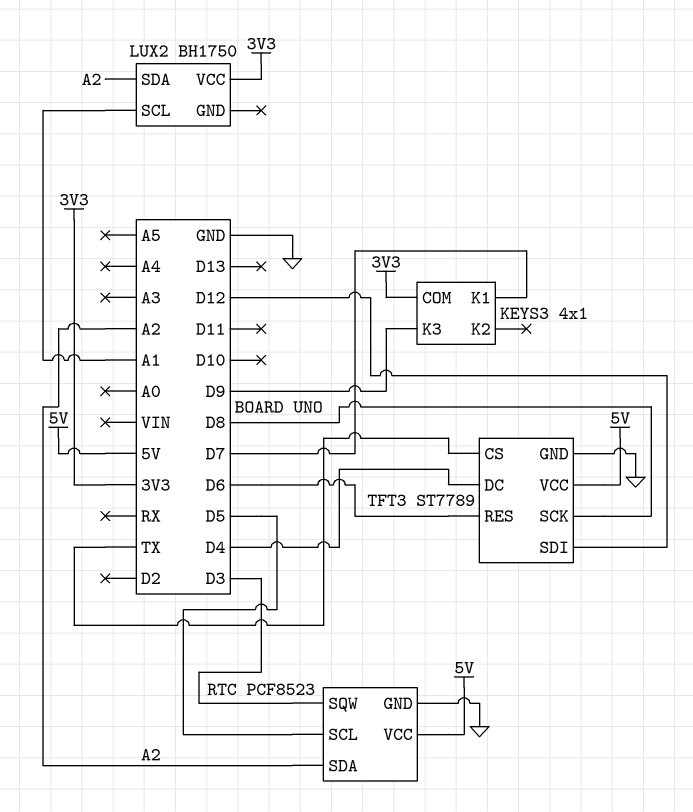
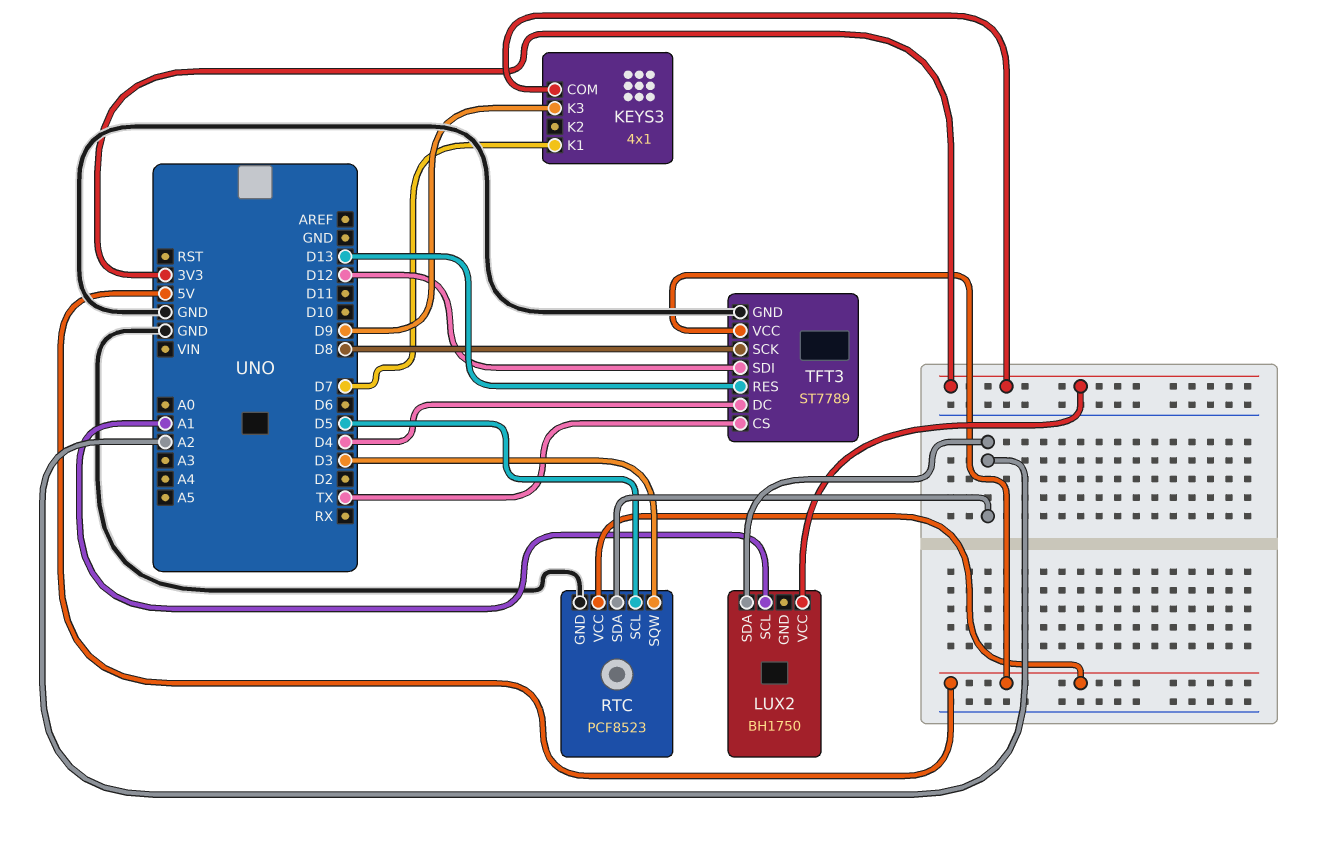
TFT3 pin RES: D6 -> D13

